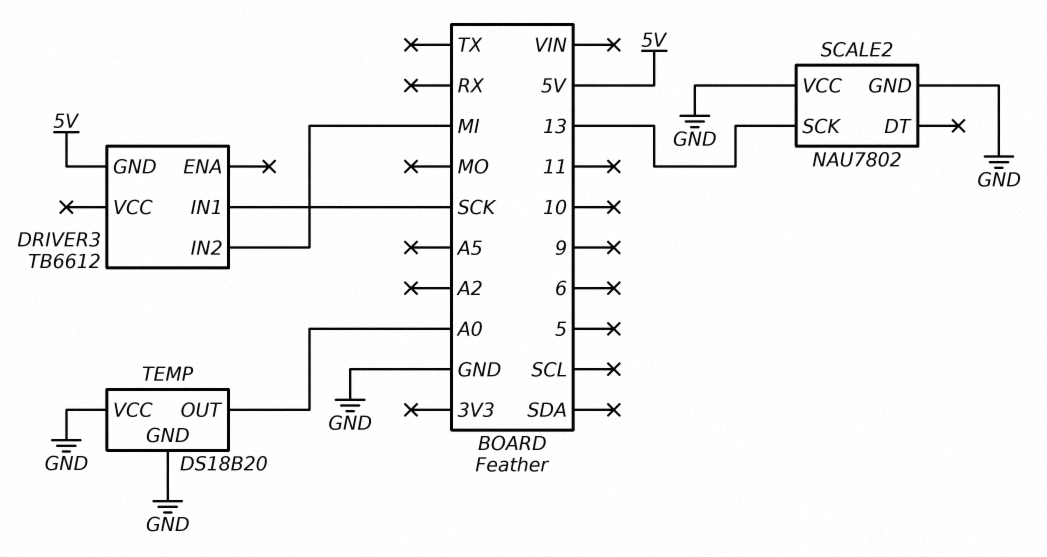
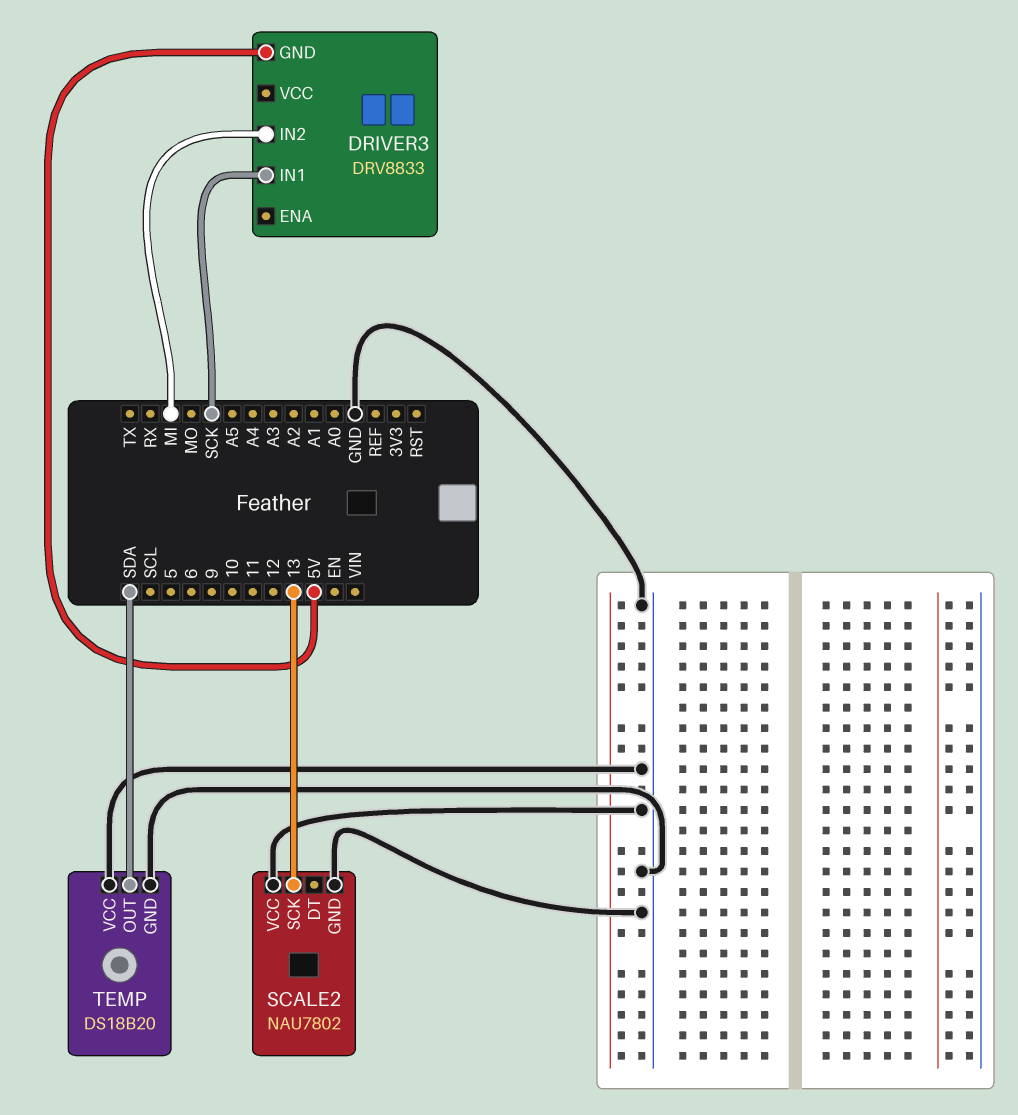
DRIVER3: TB6612 -> DRV8833
TEMP pin OUT: A0 -> SDA

